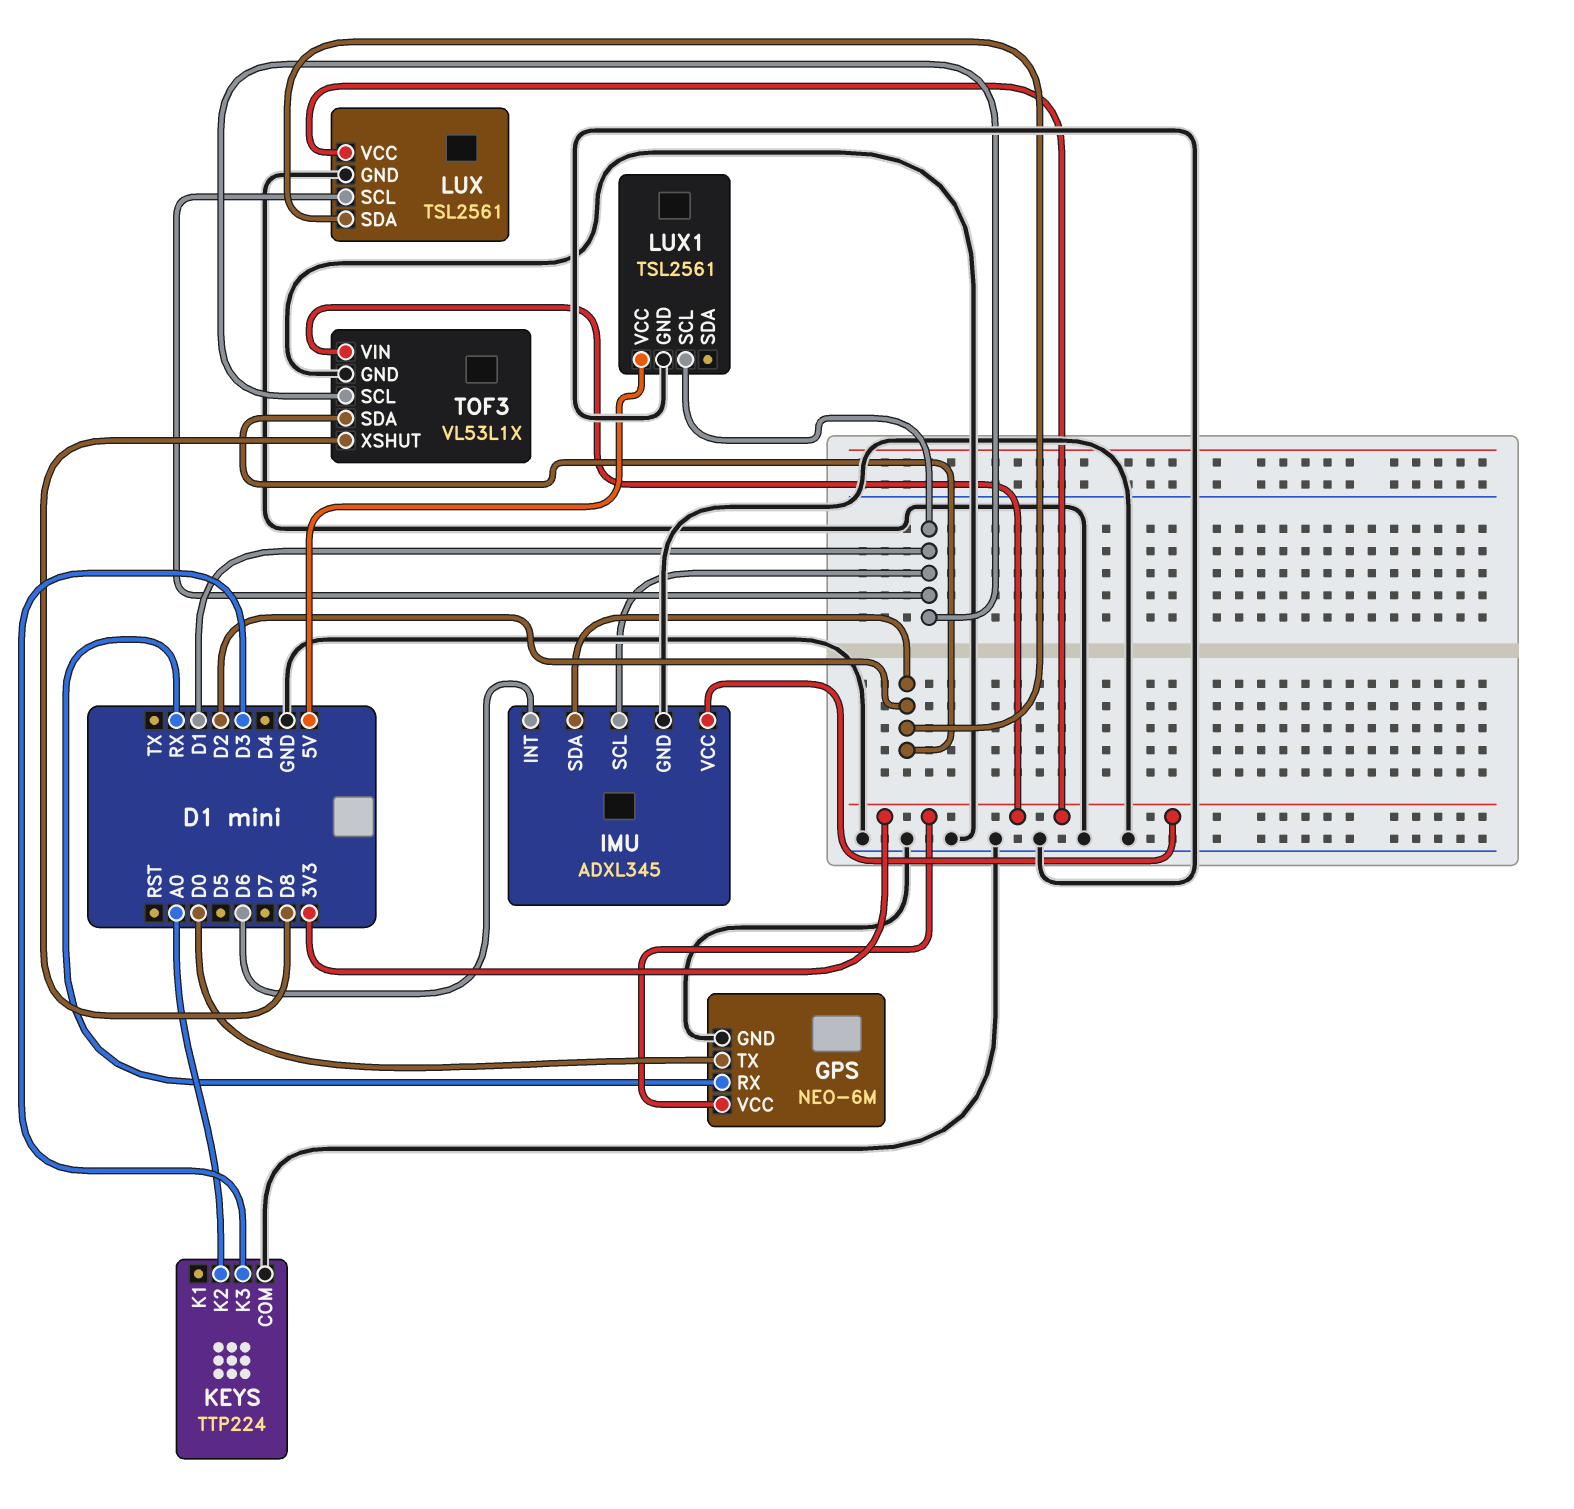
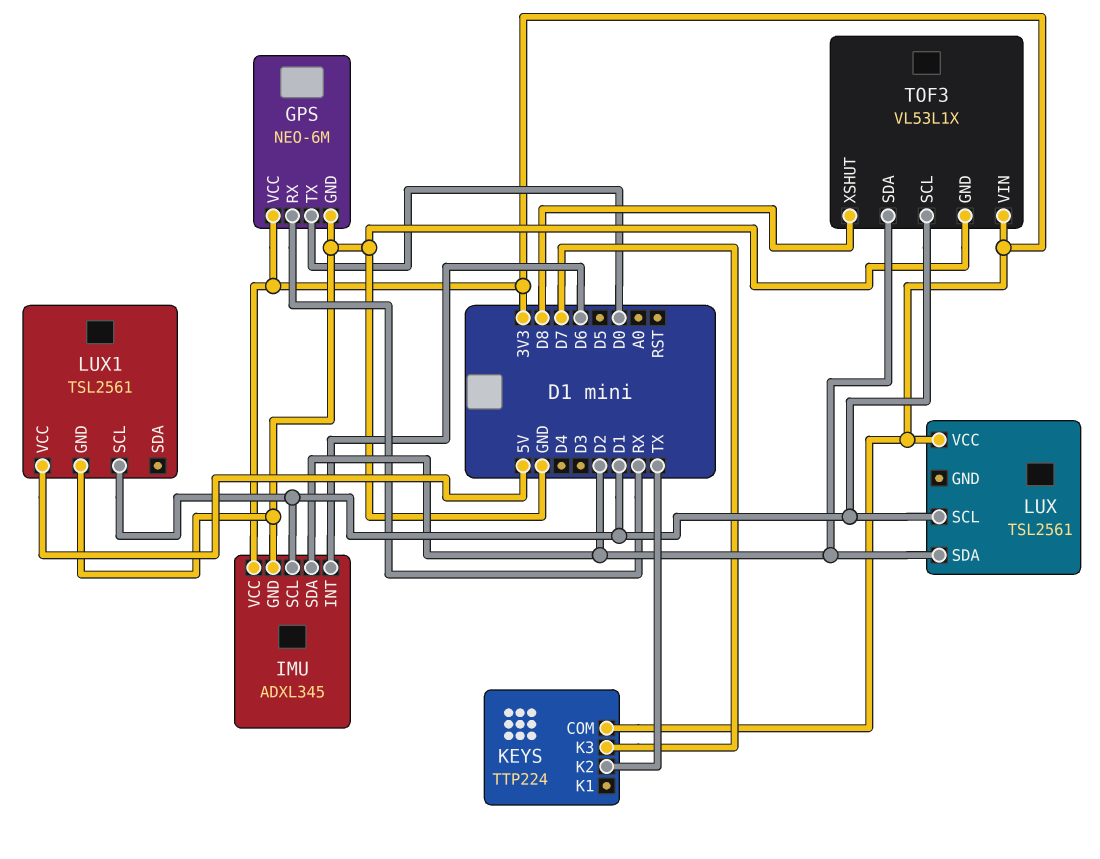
KEYS pin COM: GND -> 3V3
KEYS pin K2: A0 -> TX
KEYS pin K3: D3 -> D7
LUX pin GND: GND -> none

